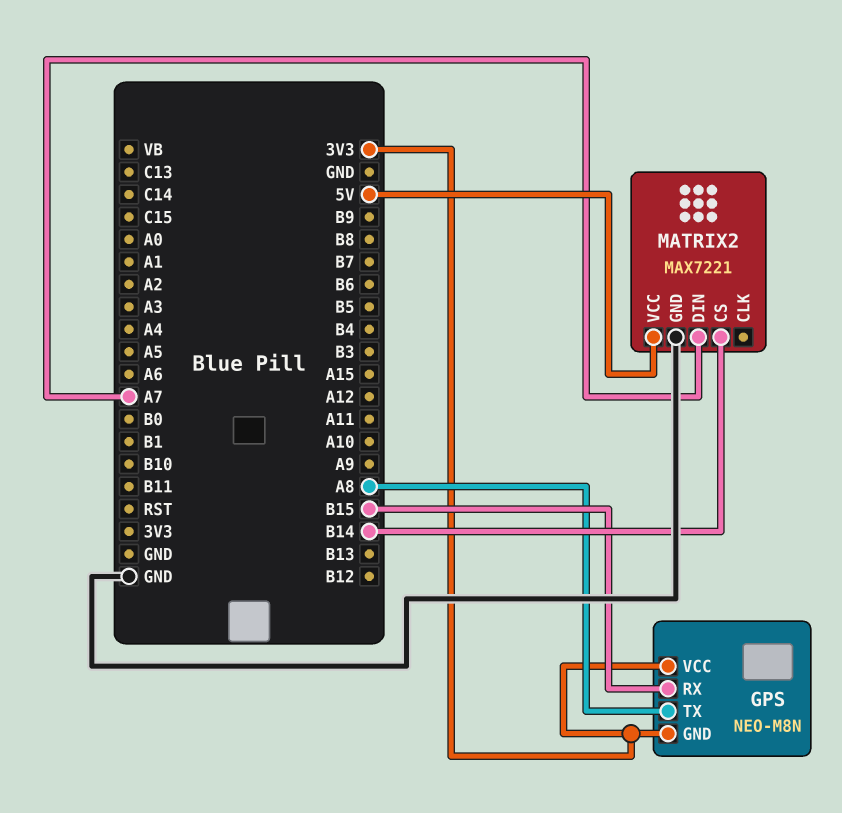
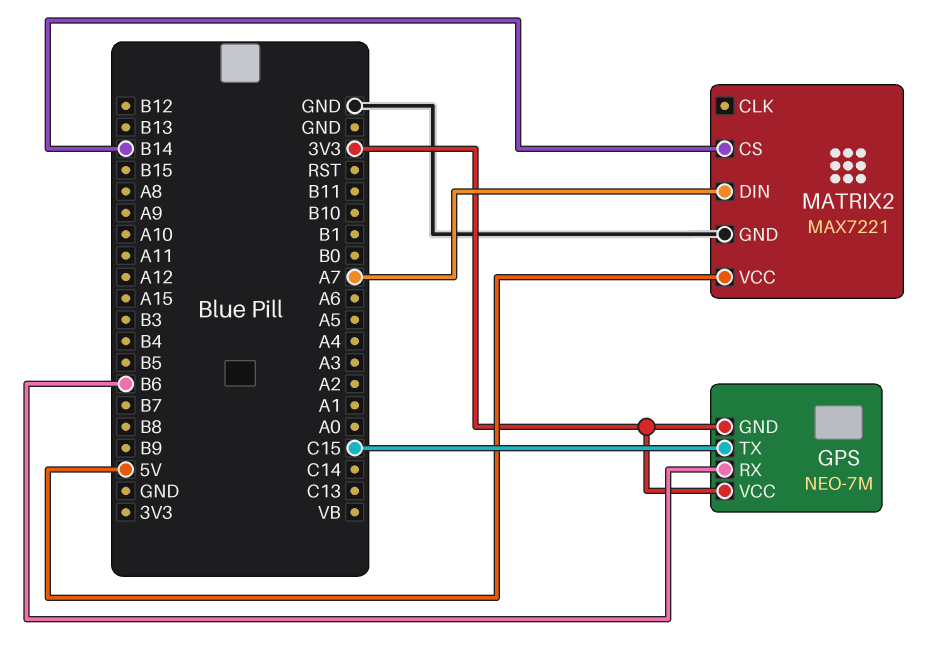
GPS: NEO-M8N -> NEO-7M
GPS pin RX: B15 -> B6
GPS pin TX: A8 -> C15

